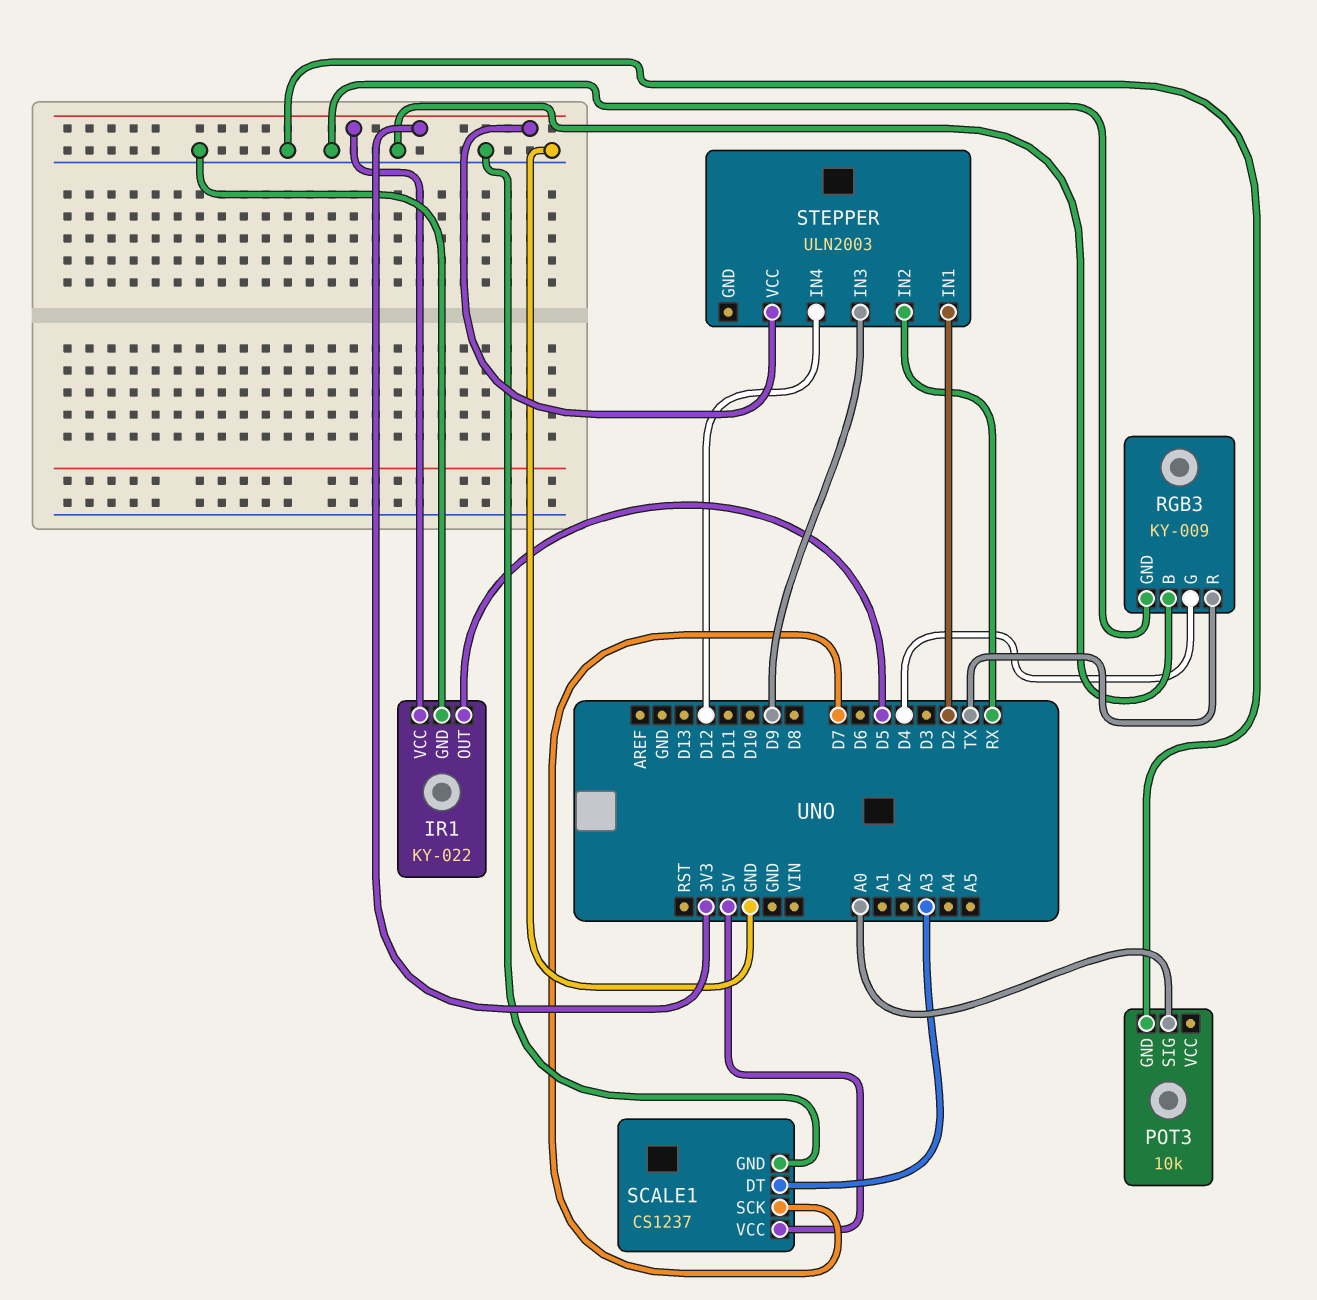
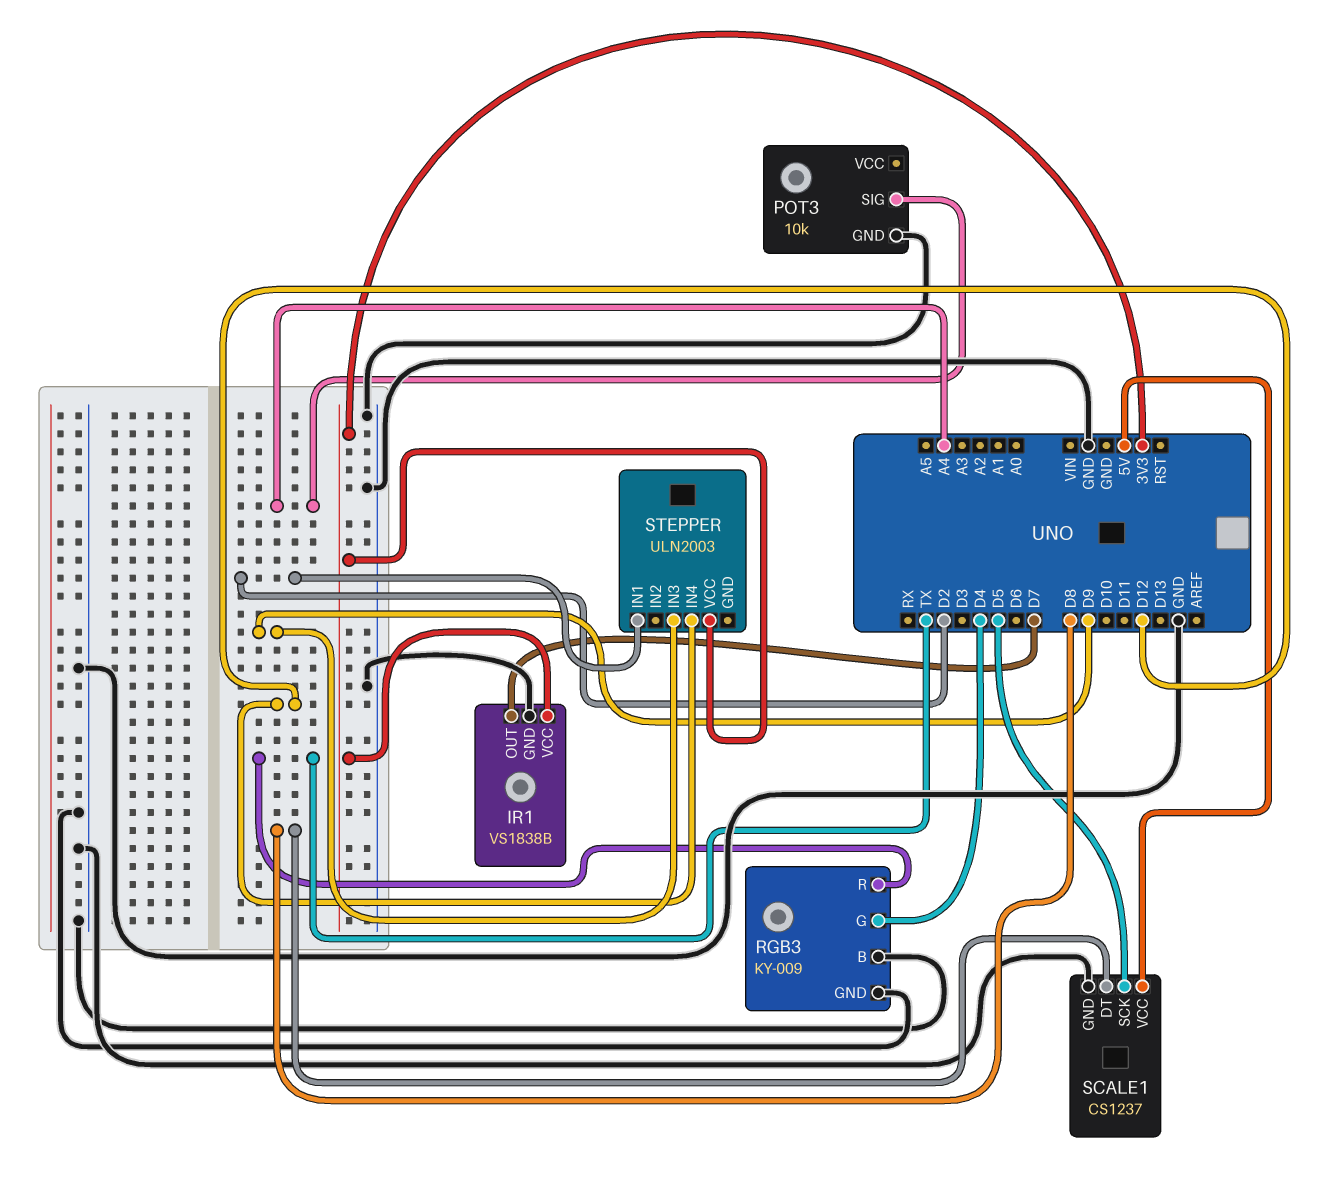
IR1: KY-022 -> VS1838B
IR1 pin OUT: D5 -> D7
POT3 pin SIG: A0 -> A4
SCALE1 pin DT: A3 -> D8
SCALE1 pin SCK: D7 -> D5
STEPPER pin IN2: RX -> none

